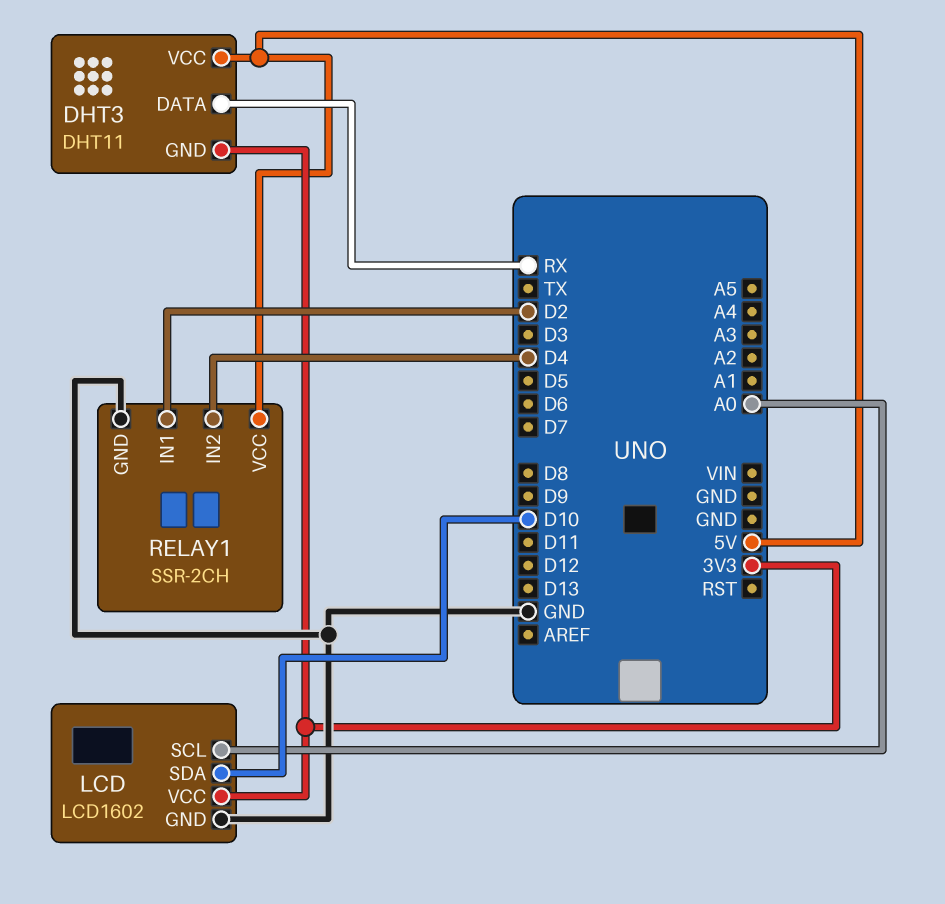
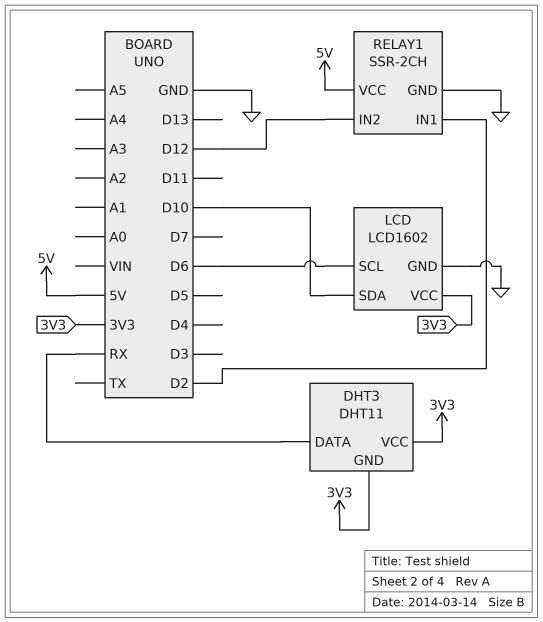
DHT3 pin VCC: 5V -> 3V3
LCD pin SCL: A0 -> D6
RELAY1 pin IN2: D4 -> D12

